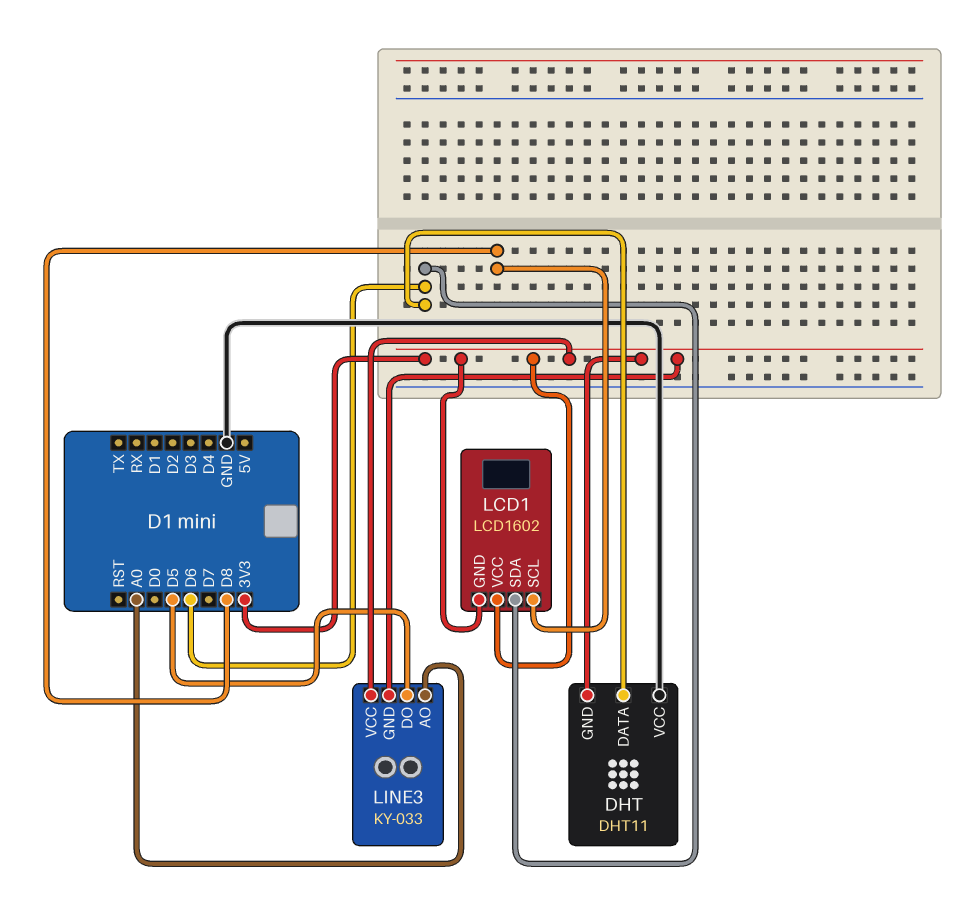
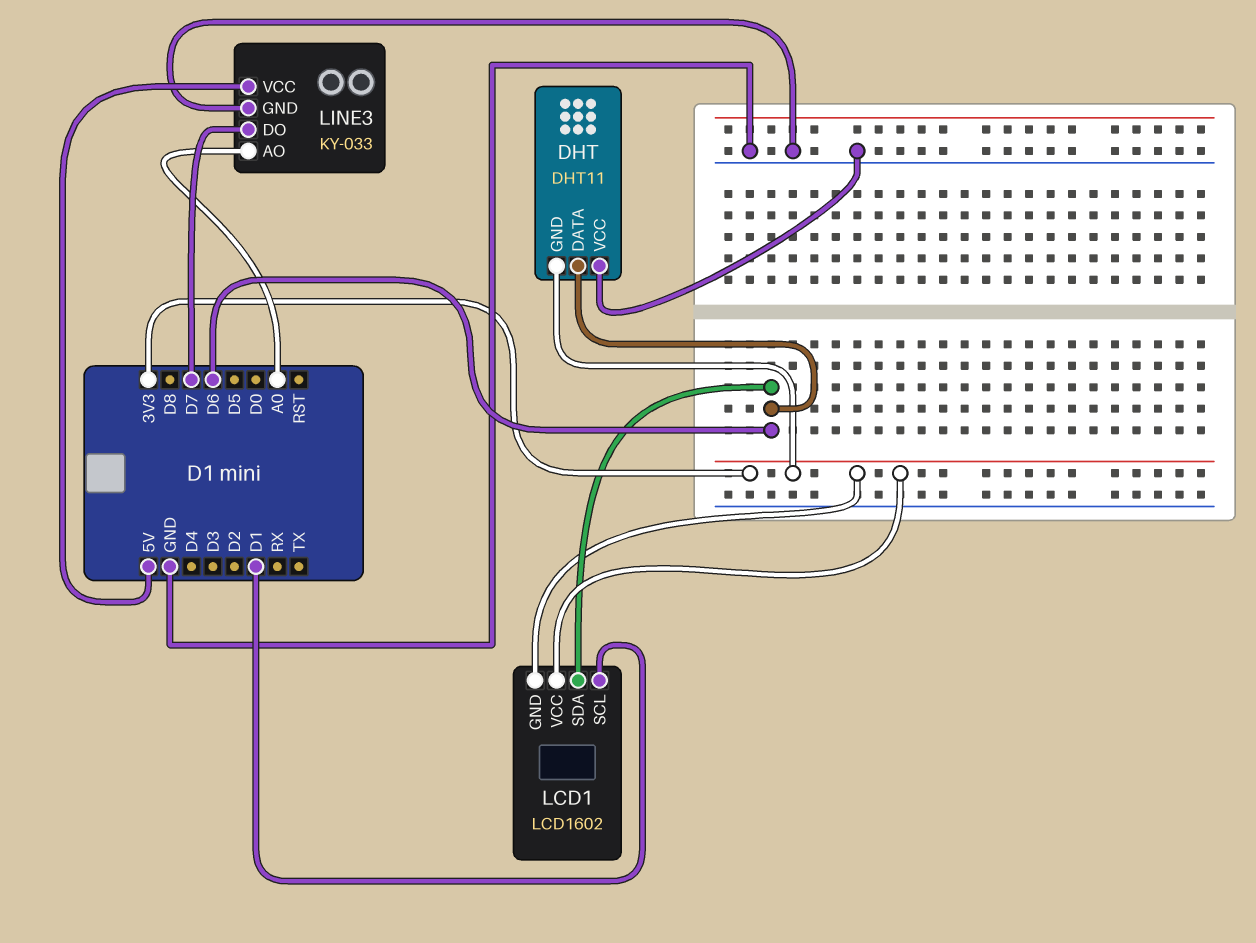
LCD1 pin SCL: D8 -> D1
LINE3 pin DO: D5 -> D7
LINE3 pin GND: 3V3 -> GND
LINE3 pin VCC: 3V3 -> 5V

